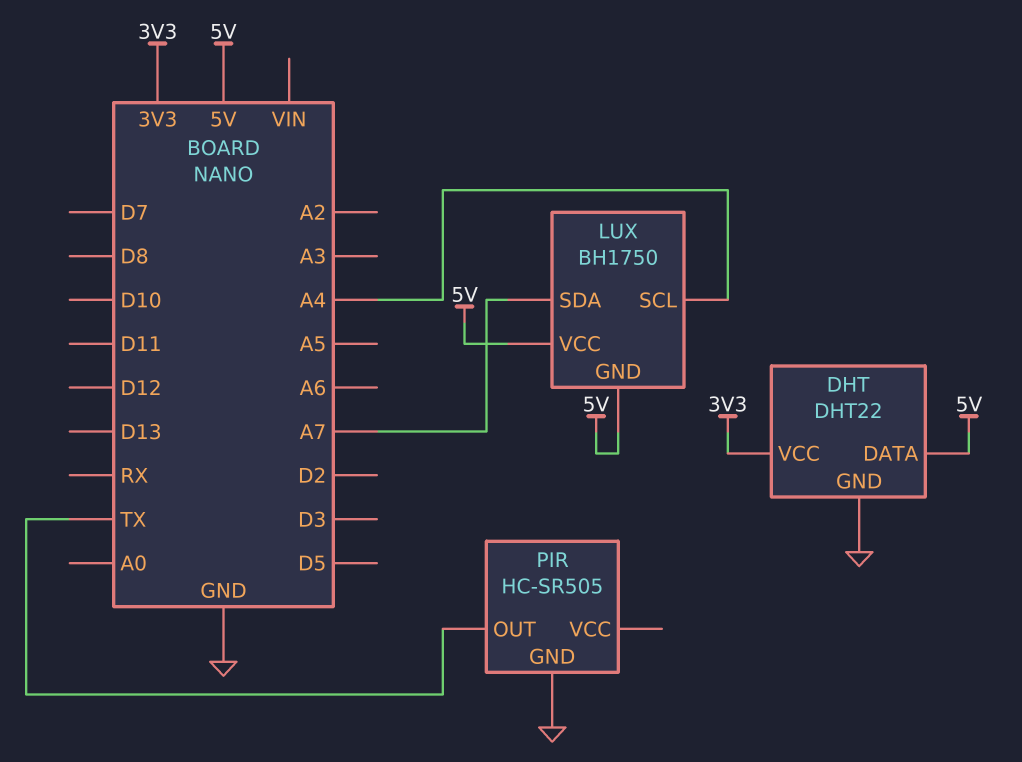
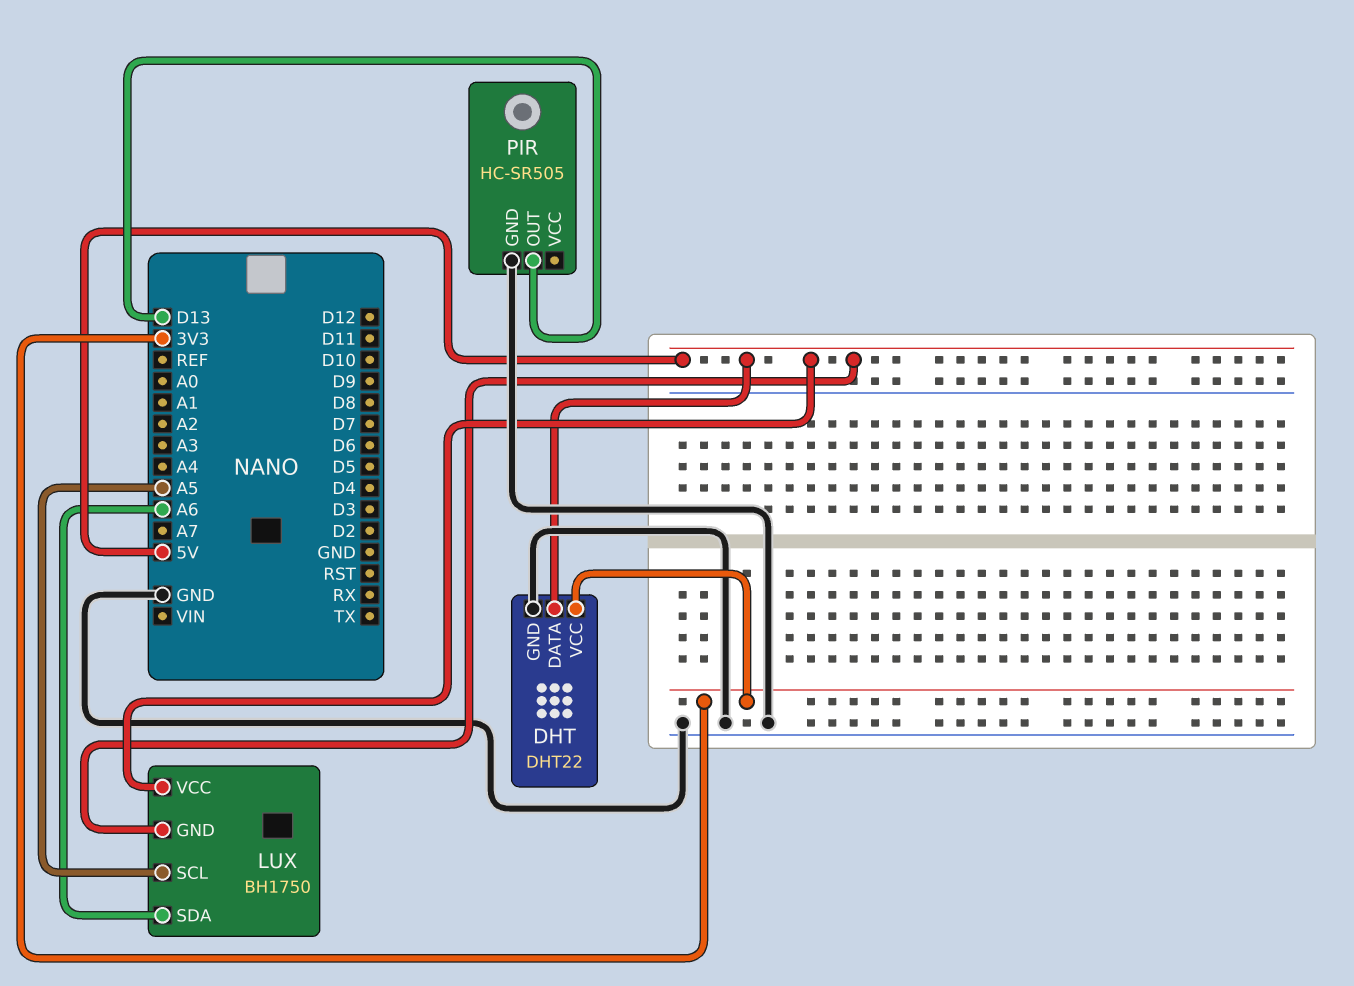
LUX pin SCL: A4 -> A5
LUX pin SDA: A7 -> A6
PIR pin OUT: TX -> D13

